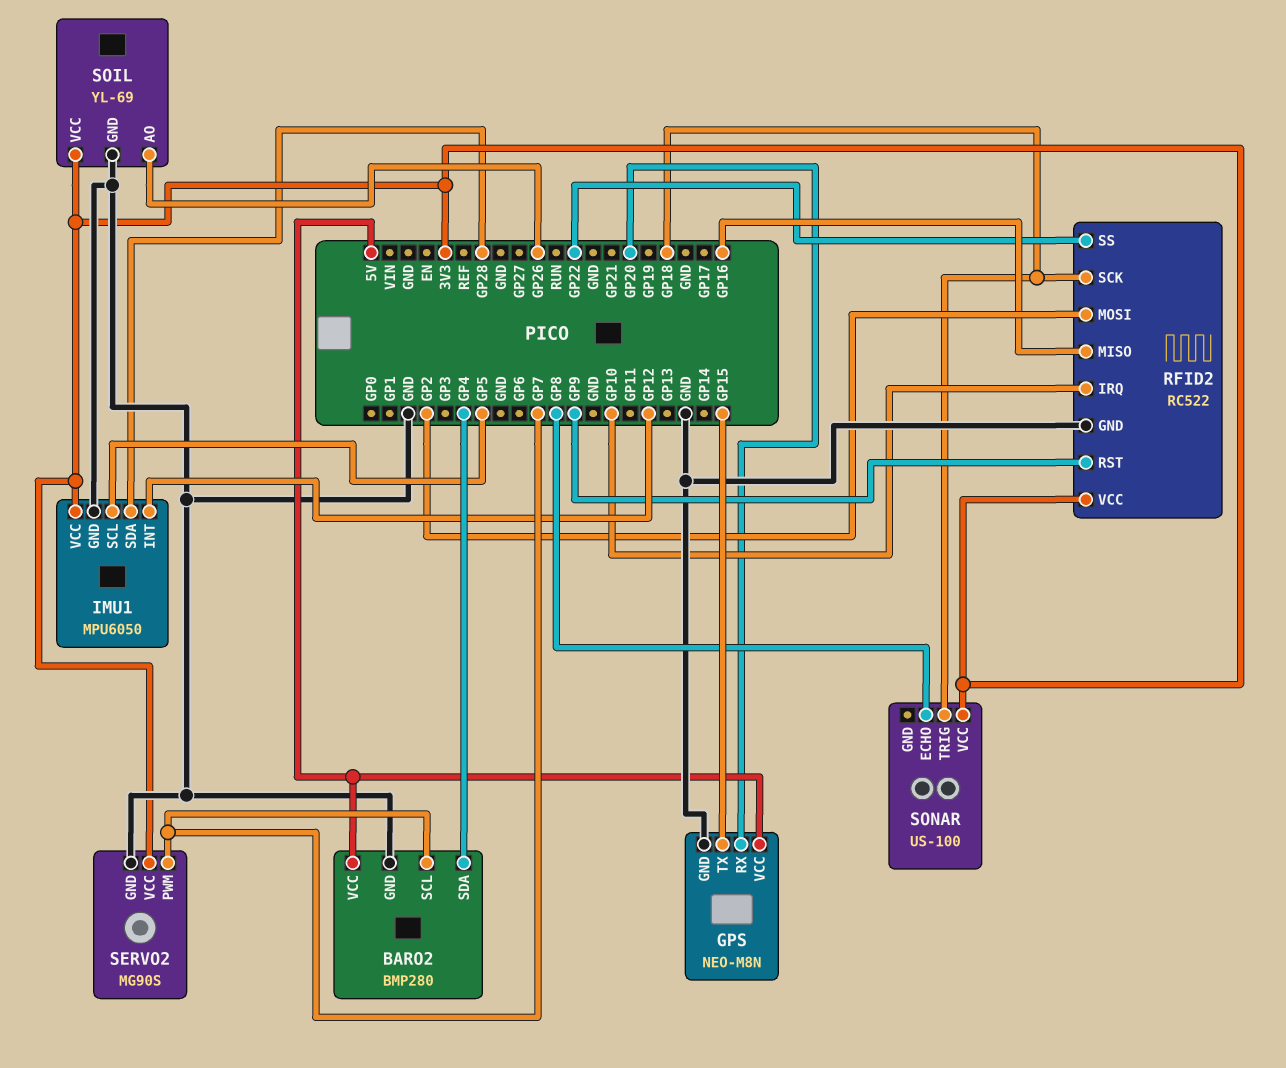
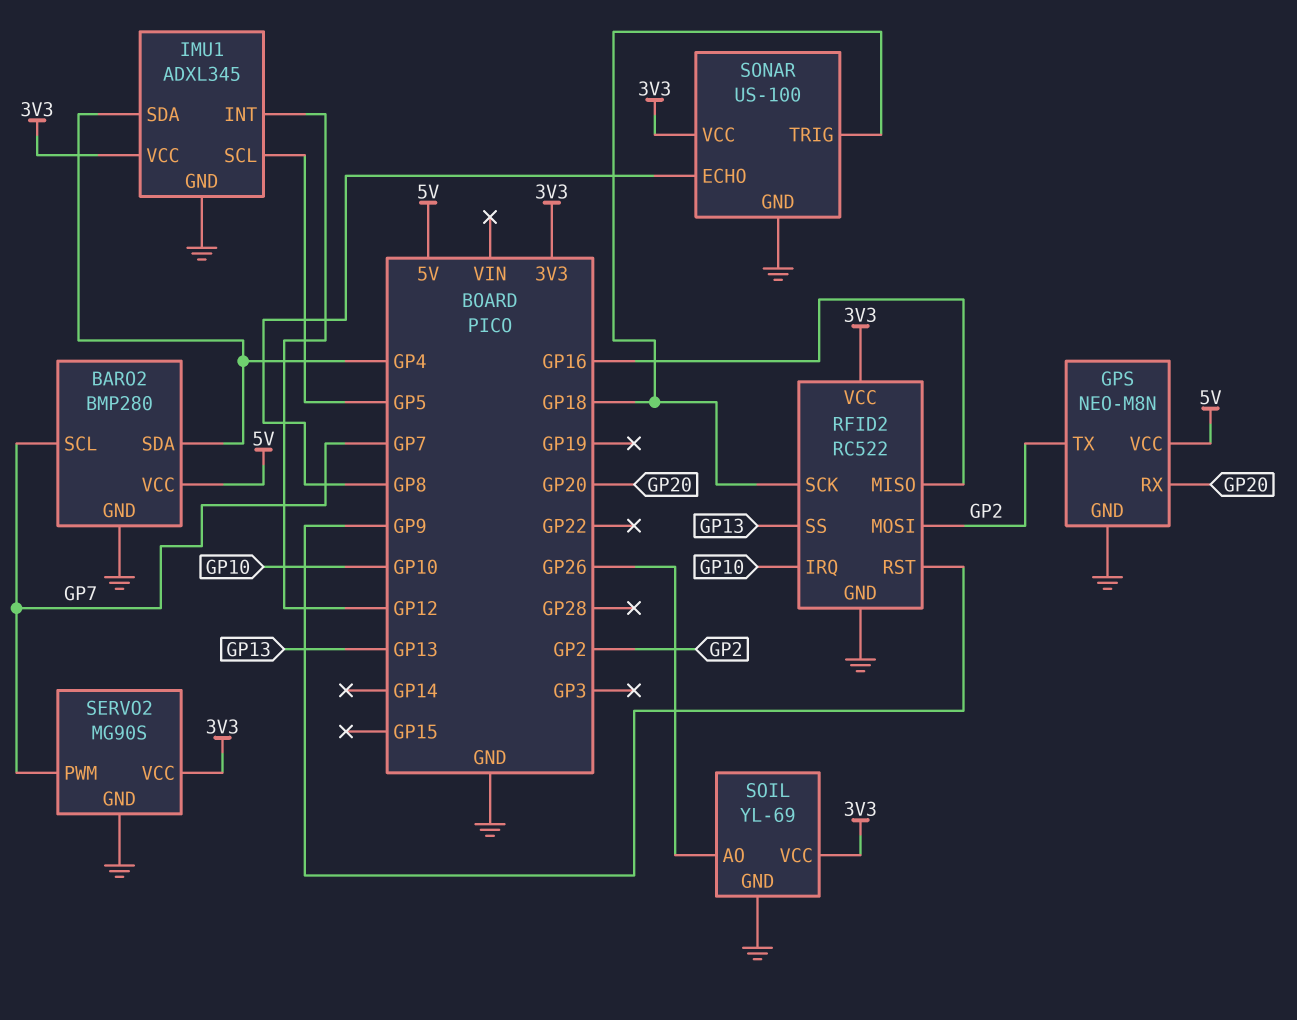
GPS pin TX: GP15 -> GP2
IMU1: MPU6050 -> ADXL345
IMU1 pin SDA: GP28 -> GP4
RFID2 pin SS: GP22 -> GP13
SONAR pin GND: none -> GND

